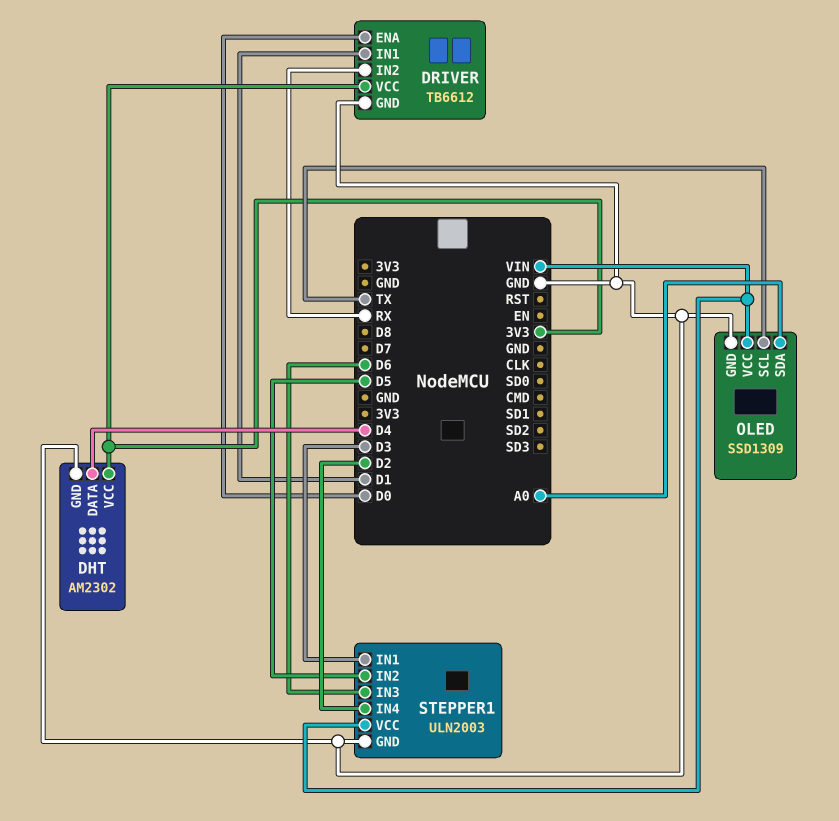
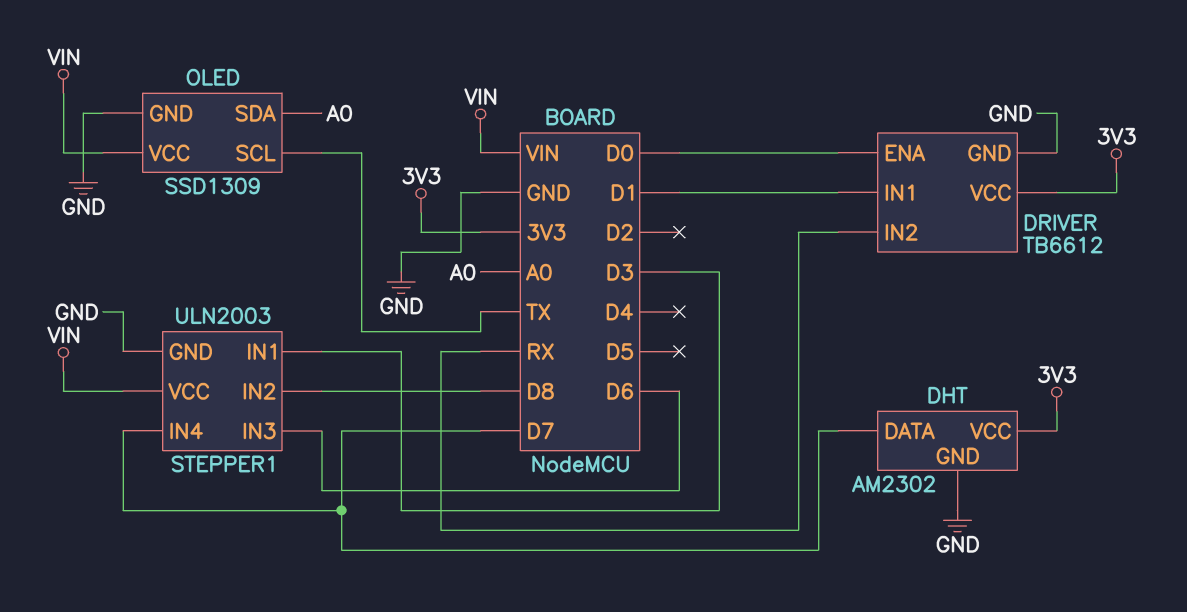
DHT pin DATA: D4 -> D7
STEPPER1 pin IN2: D5 -> D8
STEPPER1 pin IN4: D2 -> D7

